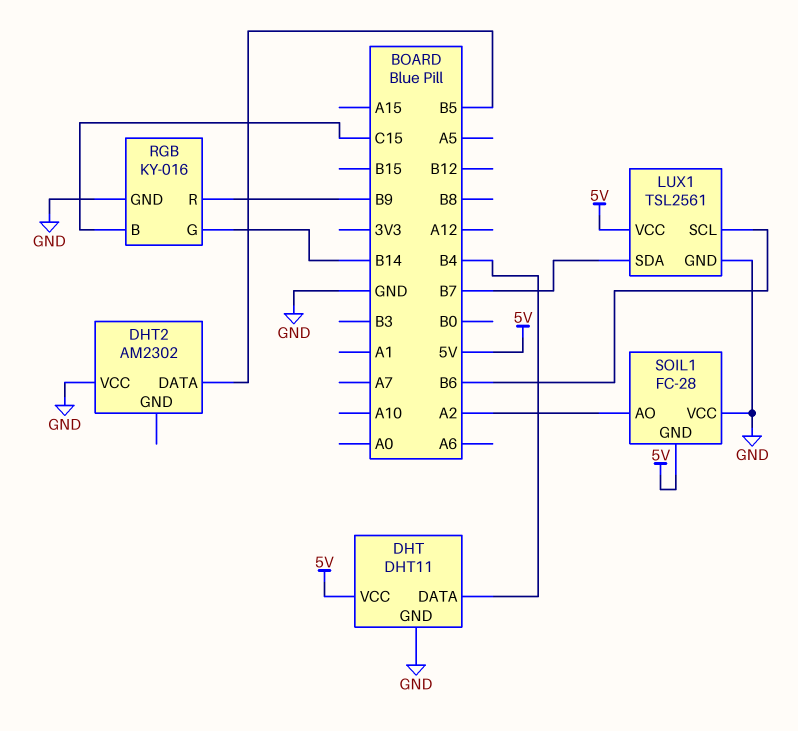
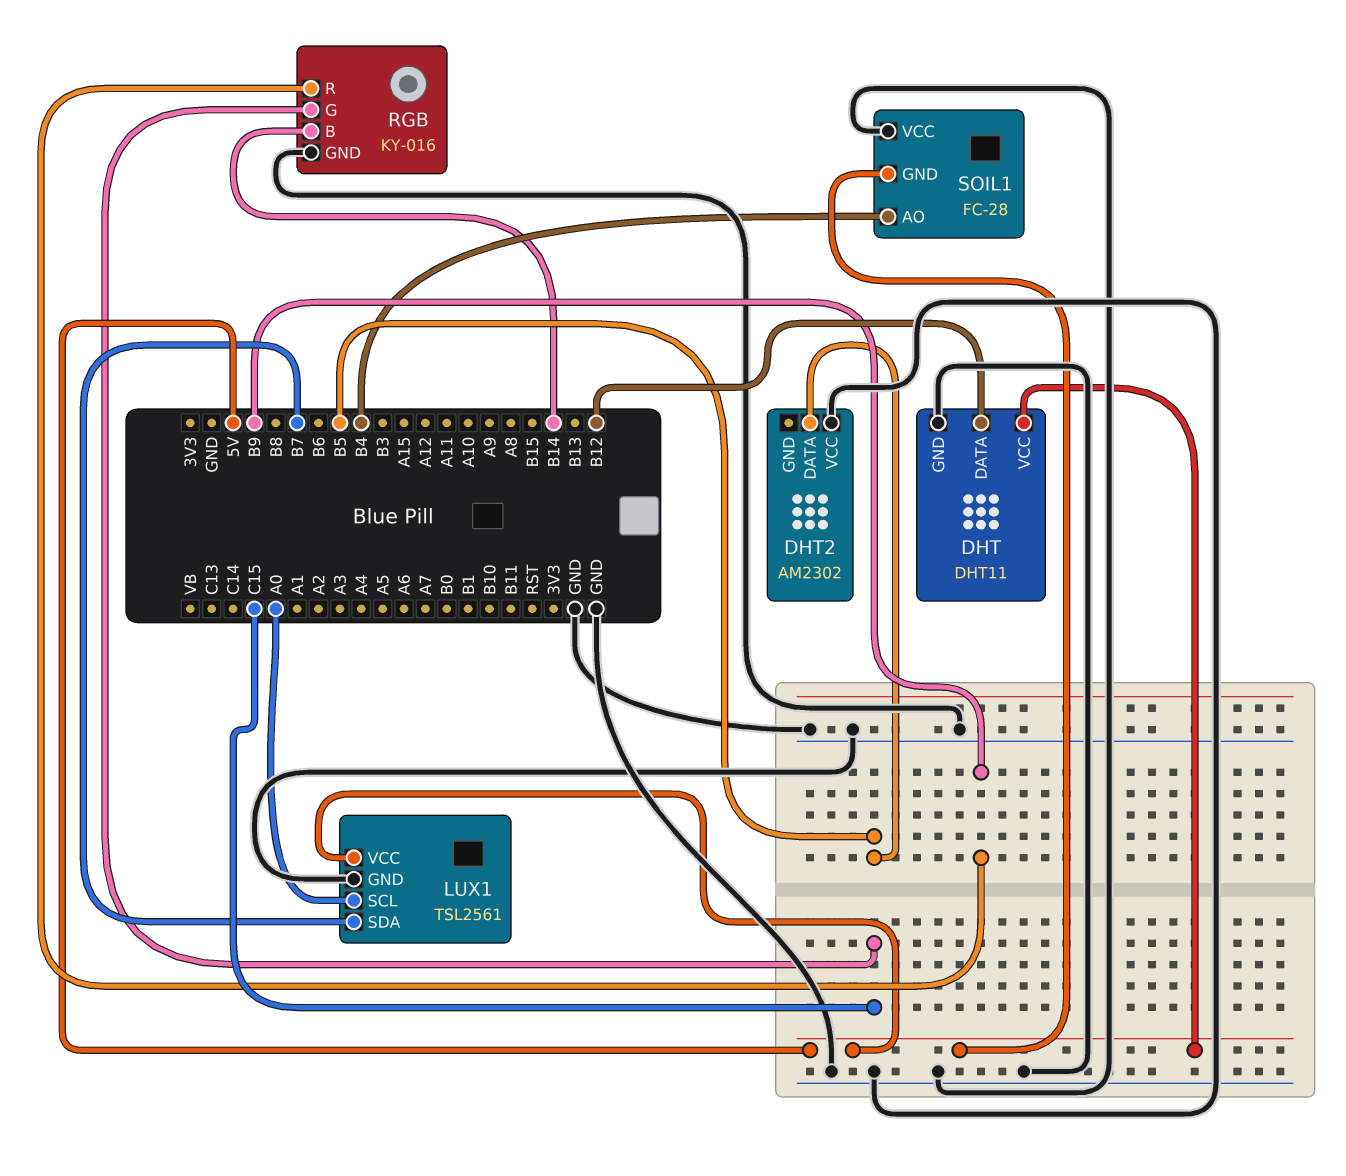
DHT pin DATA: B4 -> B12
LUX1 pin SCL: B6 -> A0
RGB pin B: C15 -> B14
RGB pin G: B14 -> C15
SOIL1 pin AO: A2 -> B4

